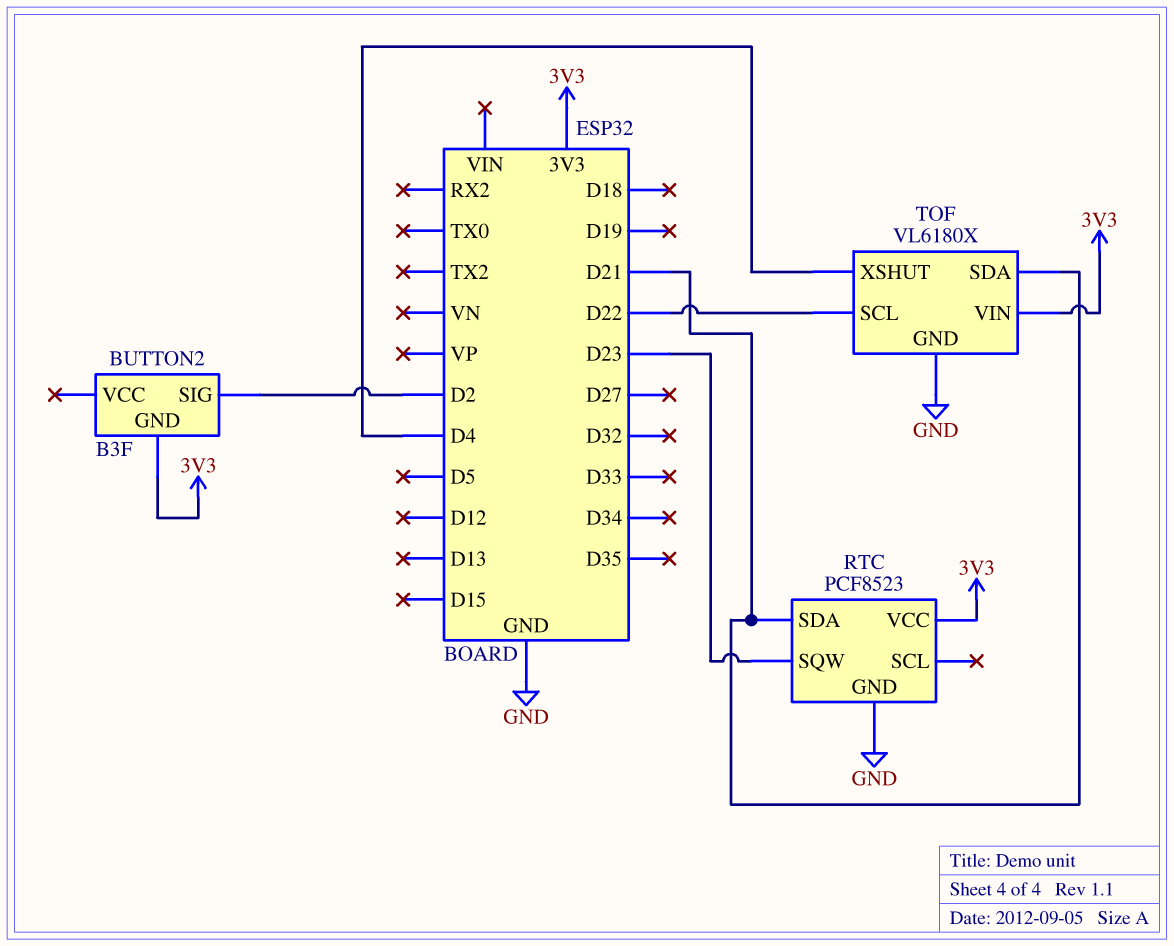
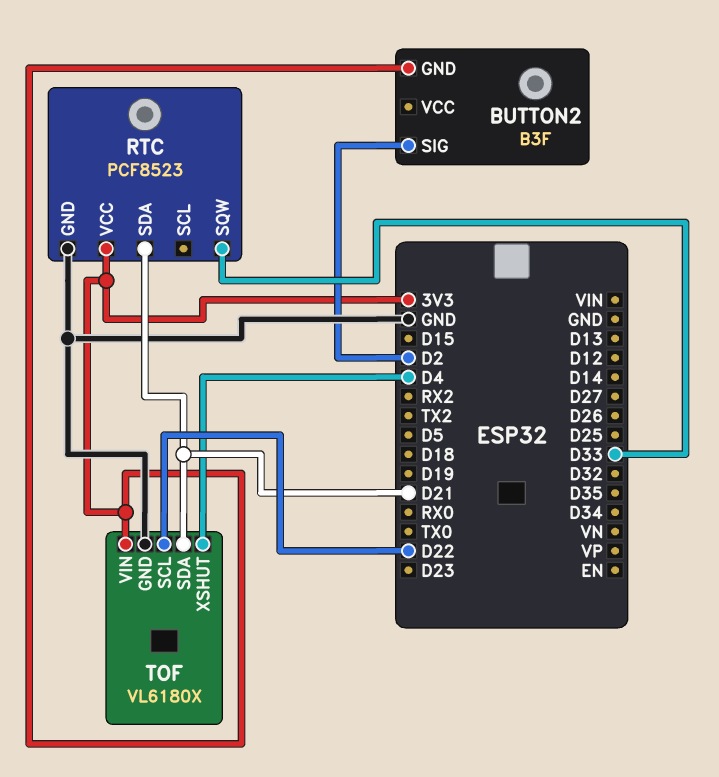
RTC pin SQW: D23 -> D33

